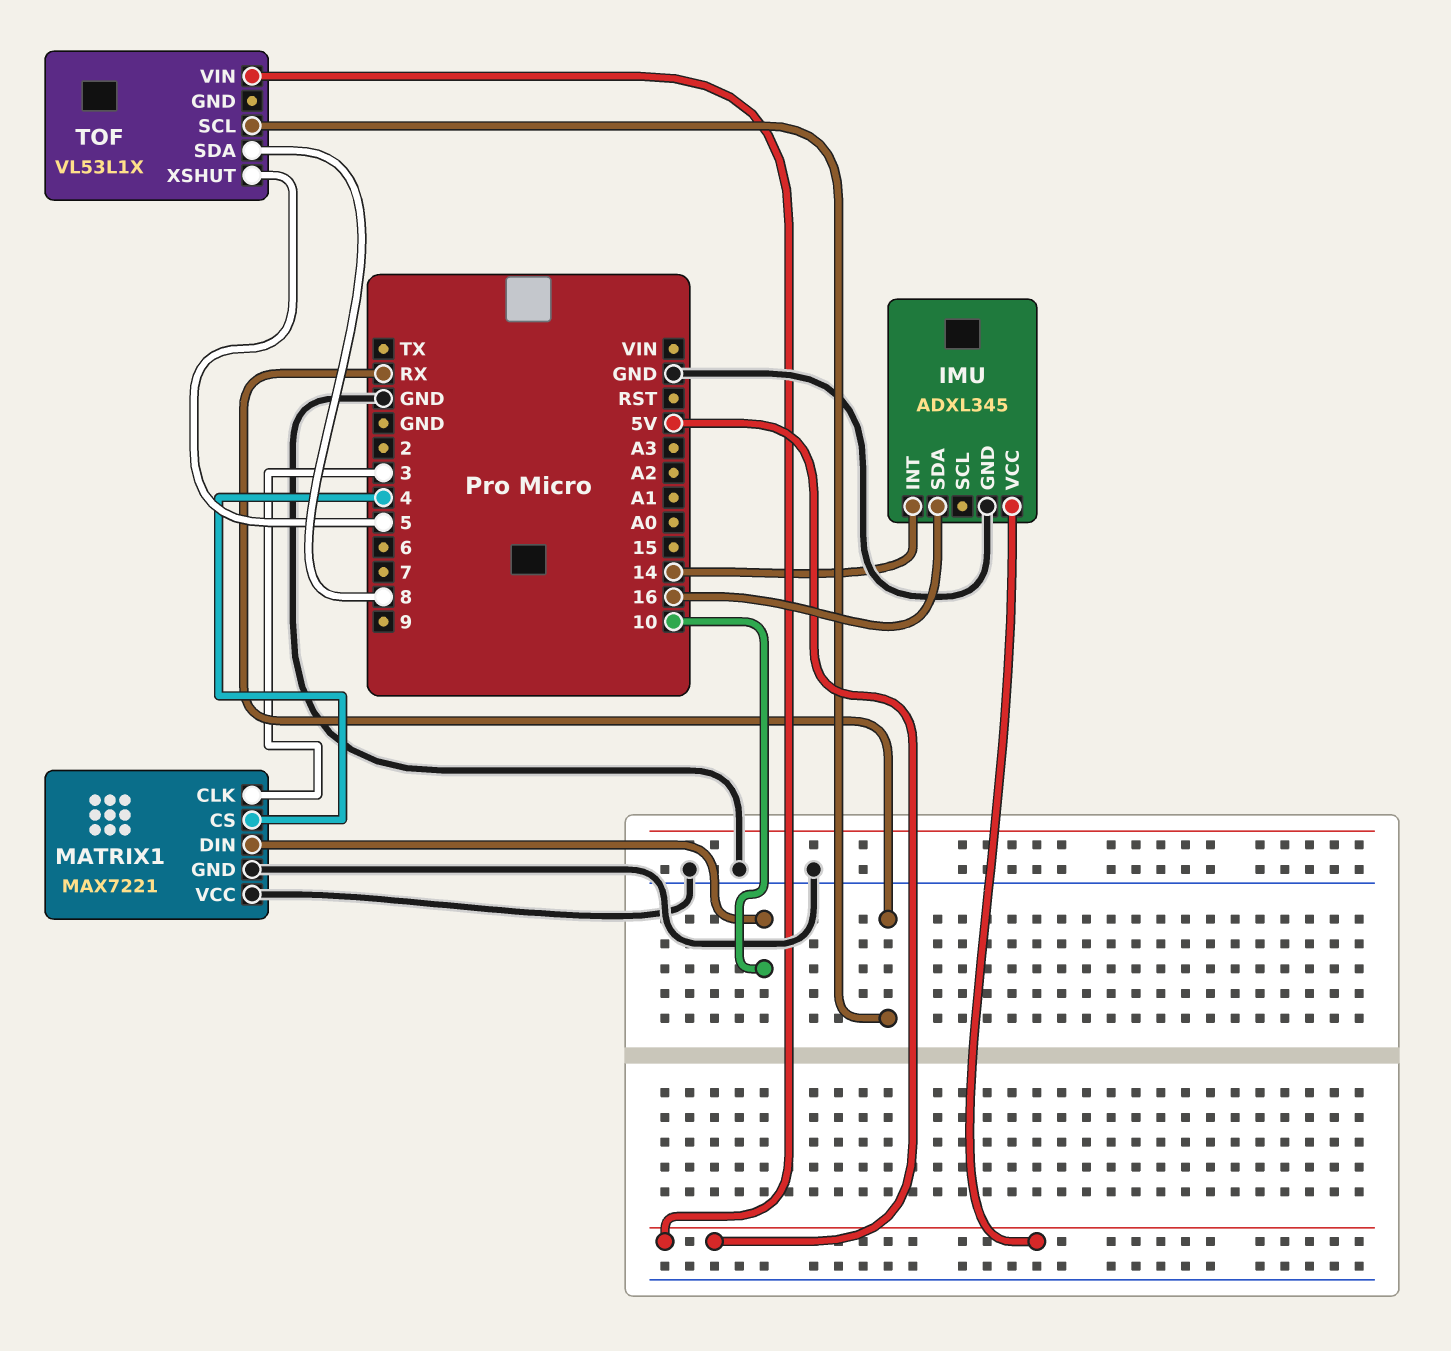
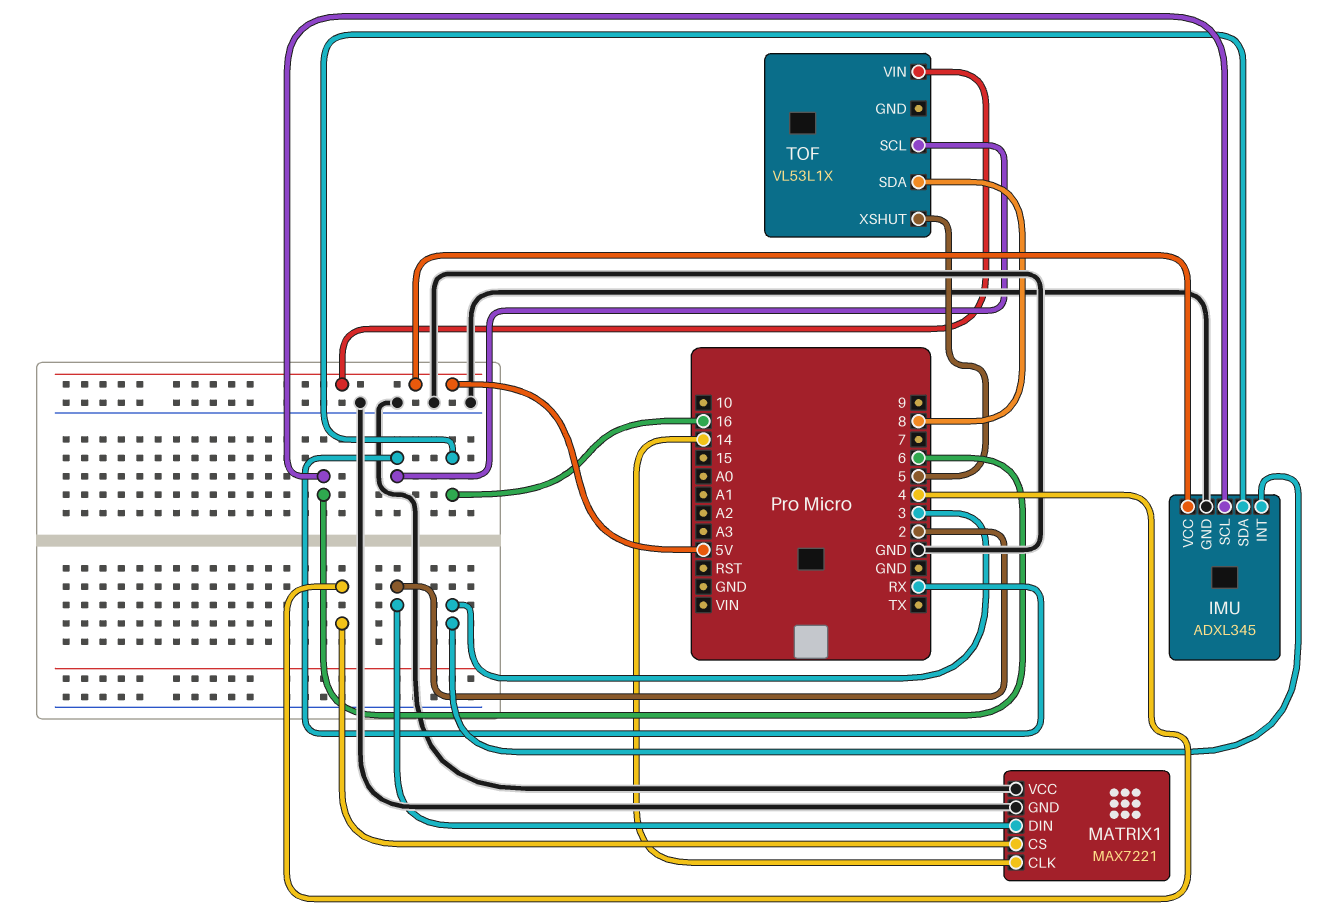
IMU pin INT: 14 -> 3
IMU pin SCL: none -> 6
MATRIX1 pin CLK: 3 -> 14
MATRIX1 pin DIN: 10 -> 2

